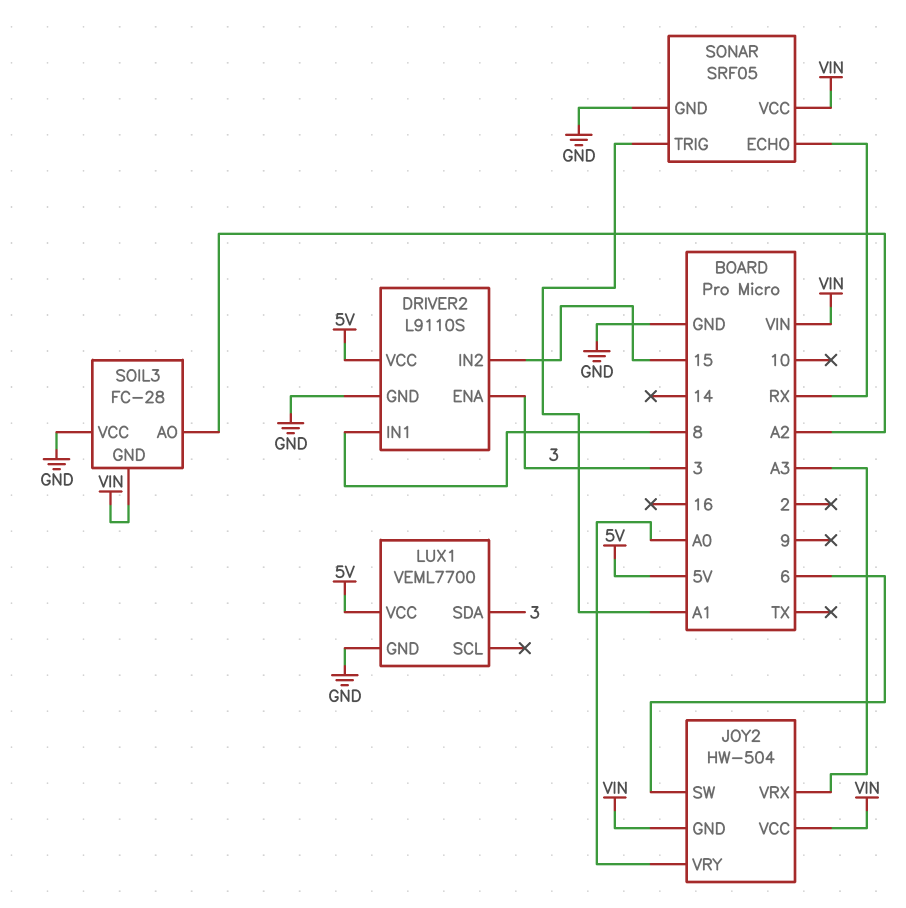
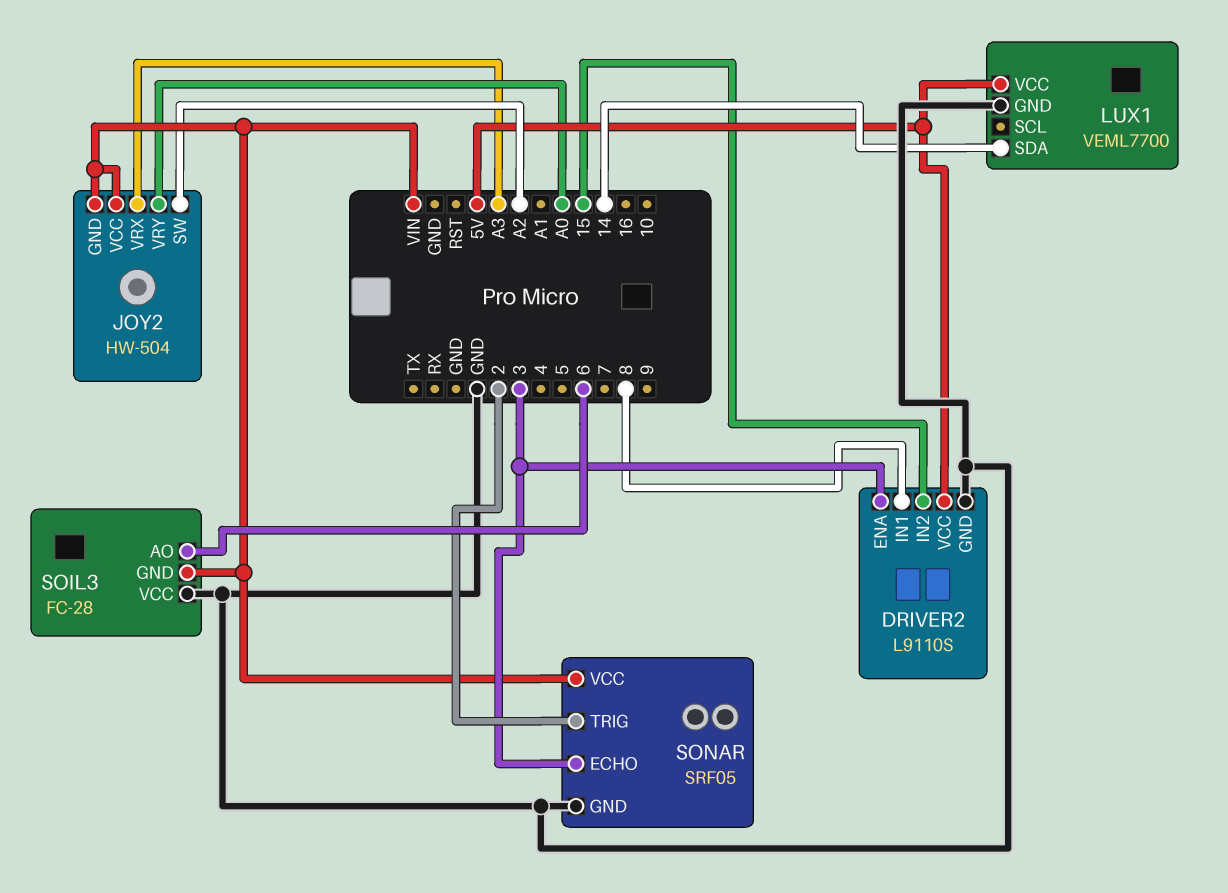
JOY2 pin SW: 6 -> A2
LUX1 pin SDA: 3 -> 14
SOIL3 pin AO: A2 -> 6
SONAR pin ECHO: RX -> 3
SONAR pin TRIG: A1 -> 2

